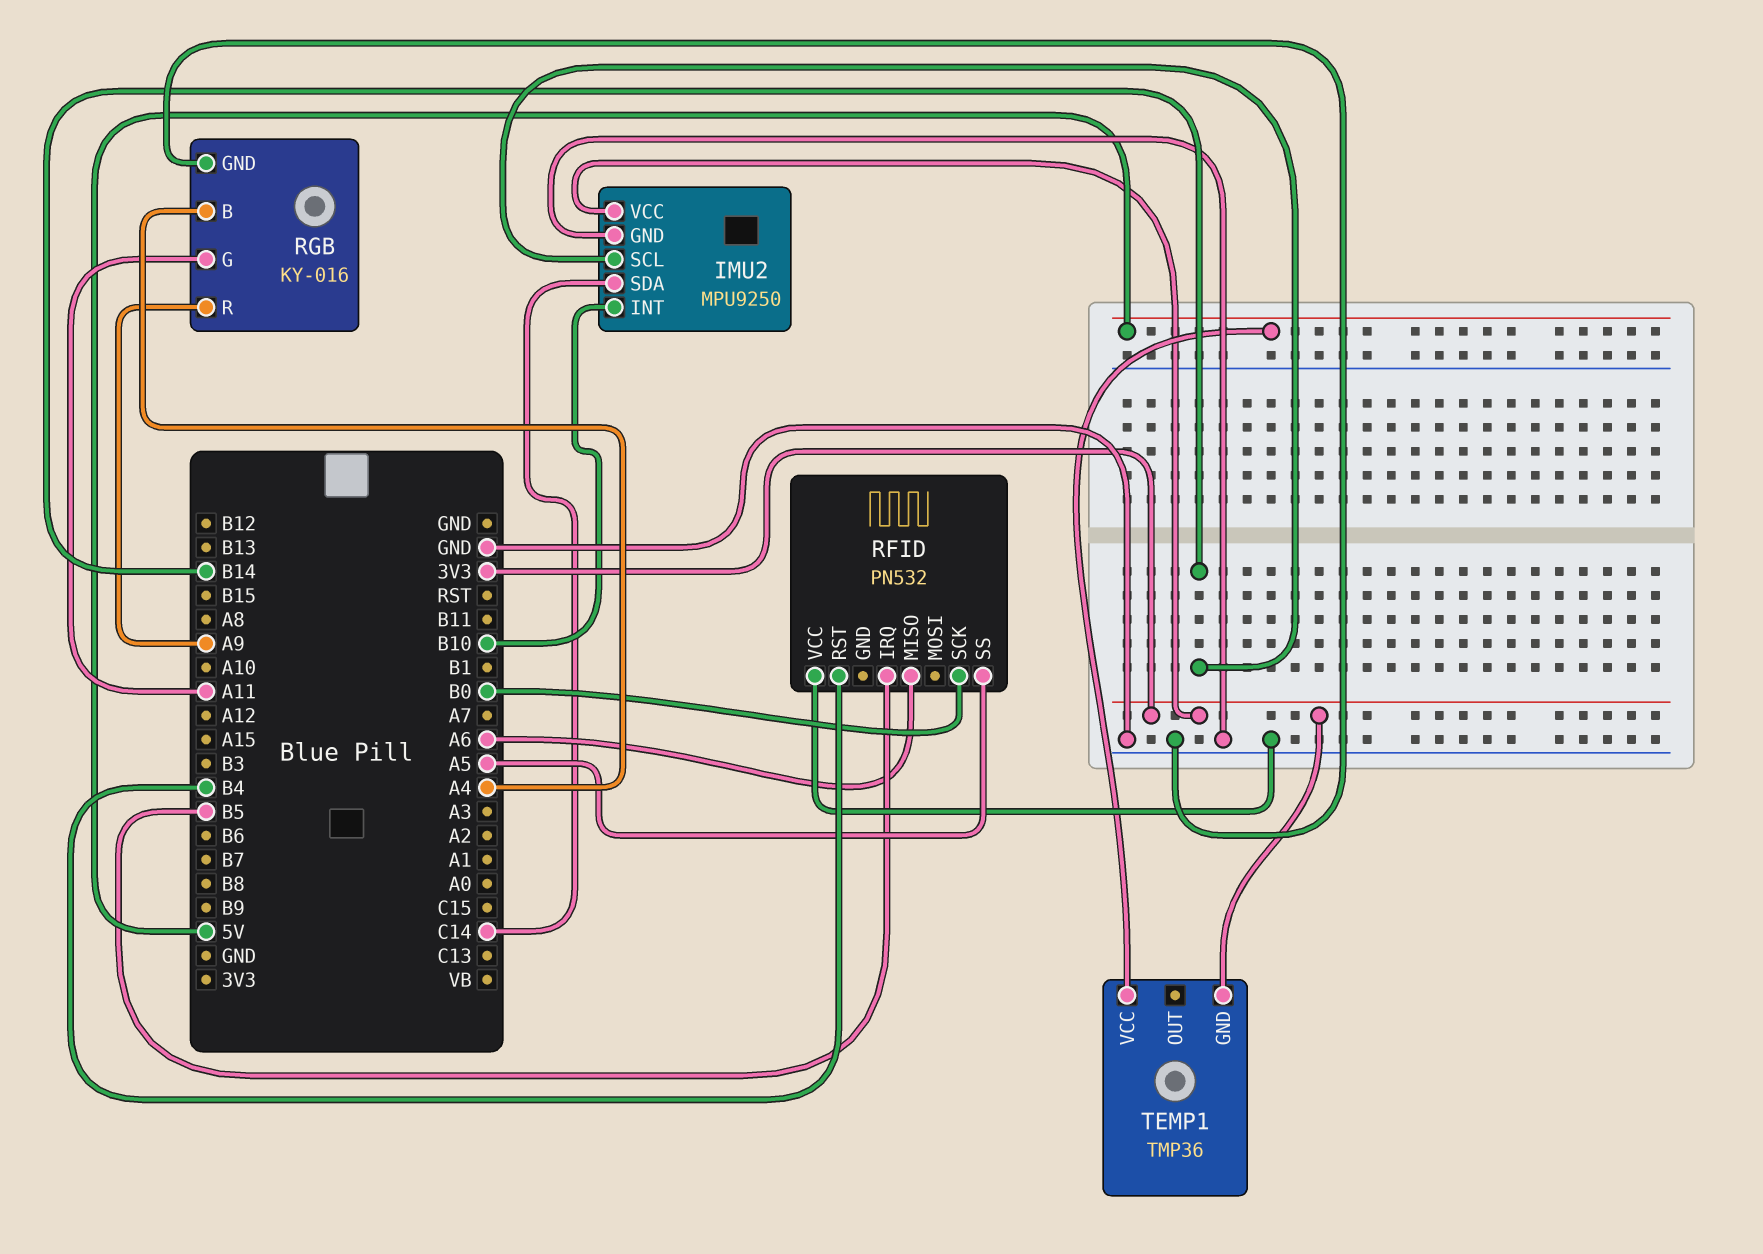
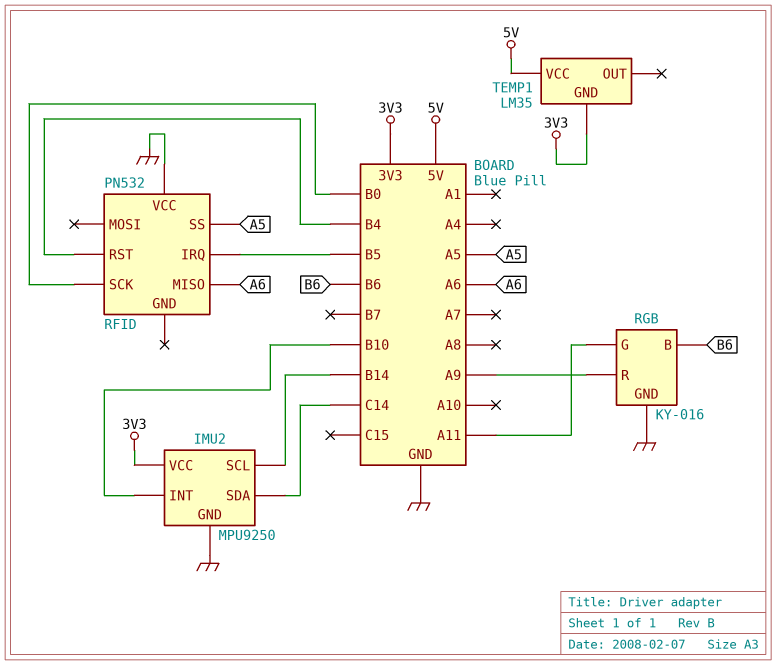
RGB pin B: A4 -> B6
TEMP1: TMP36 -> LM35

